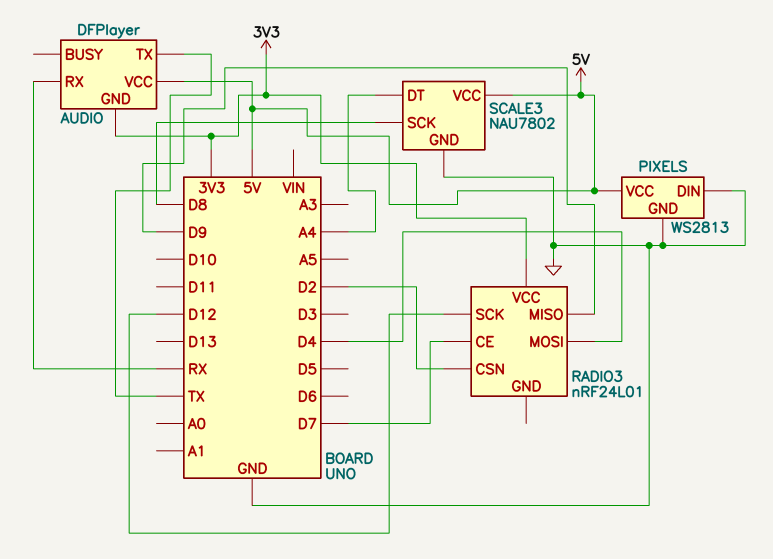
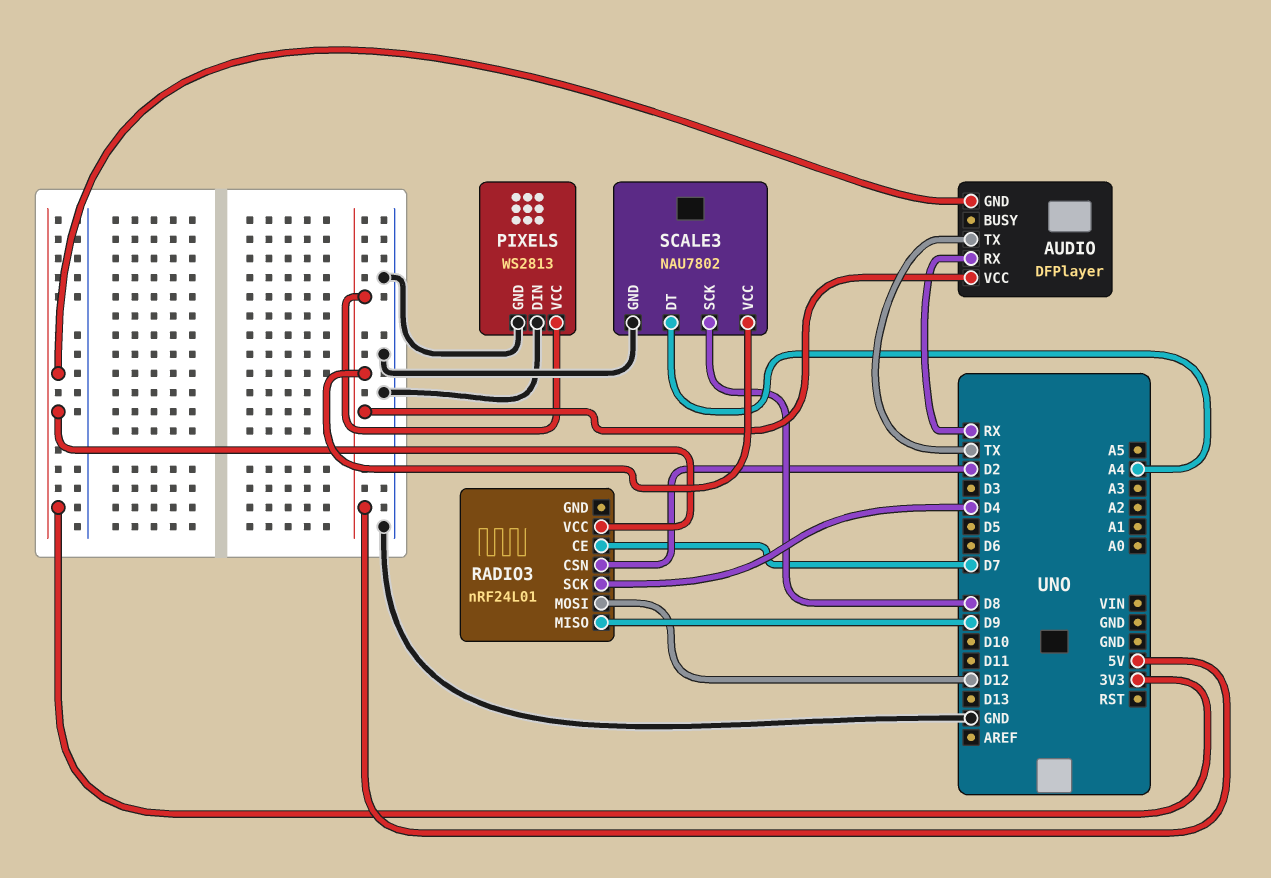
RADIO3 pin MOSI: D4 -> D12
RADIO3 pin SCK: D12 -> D4

